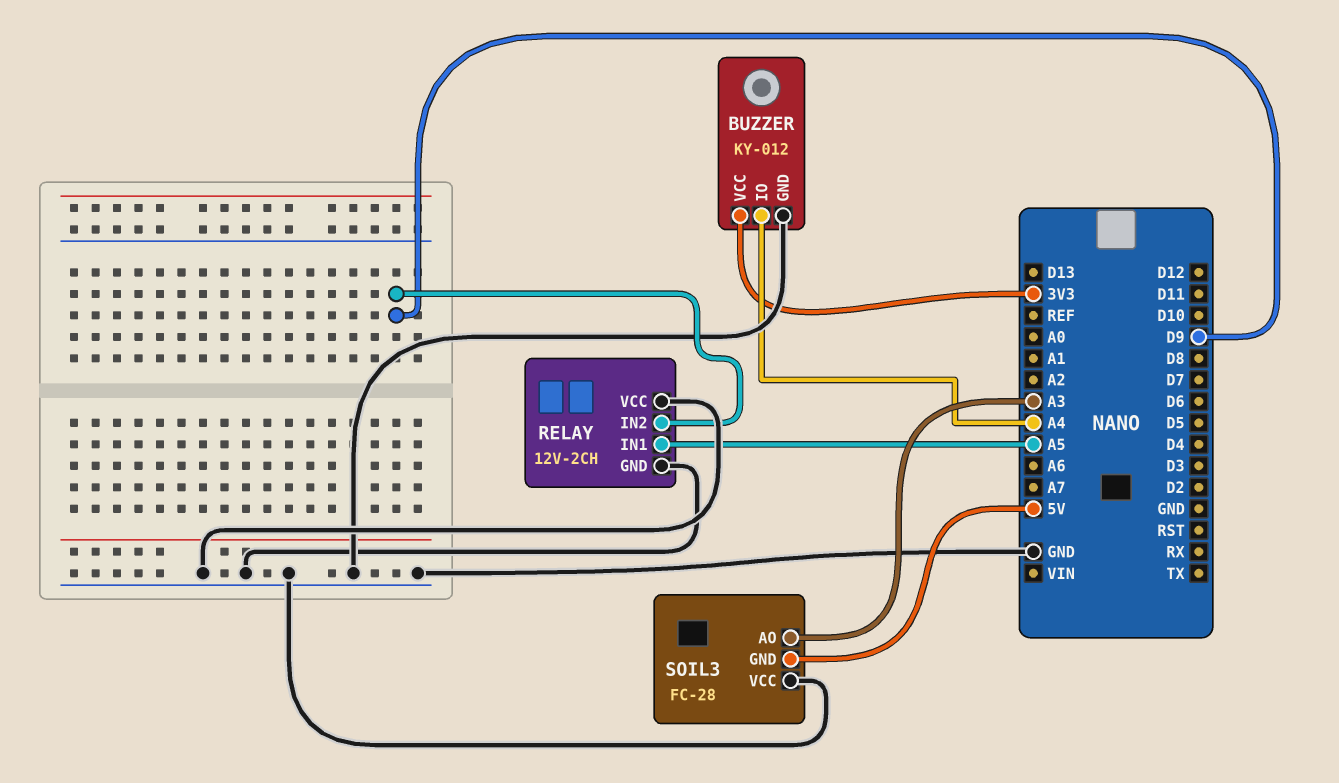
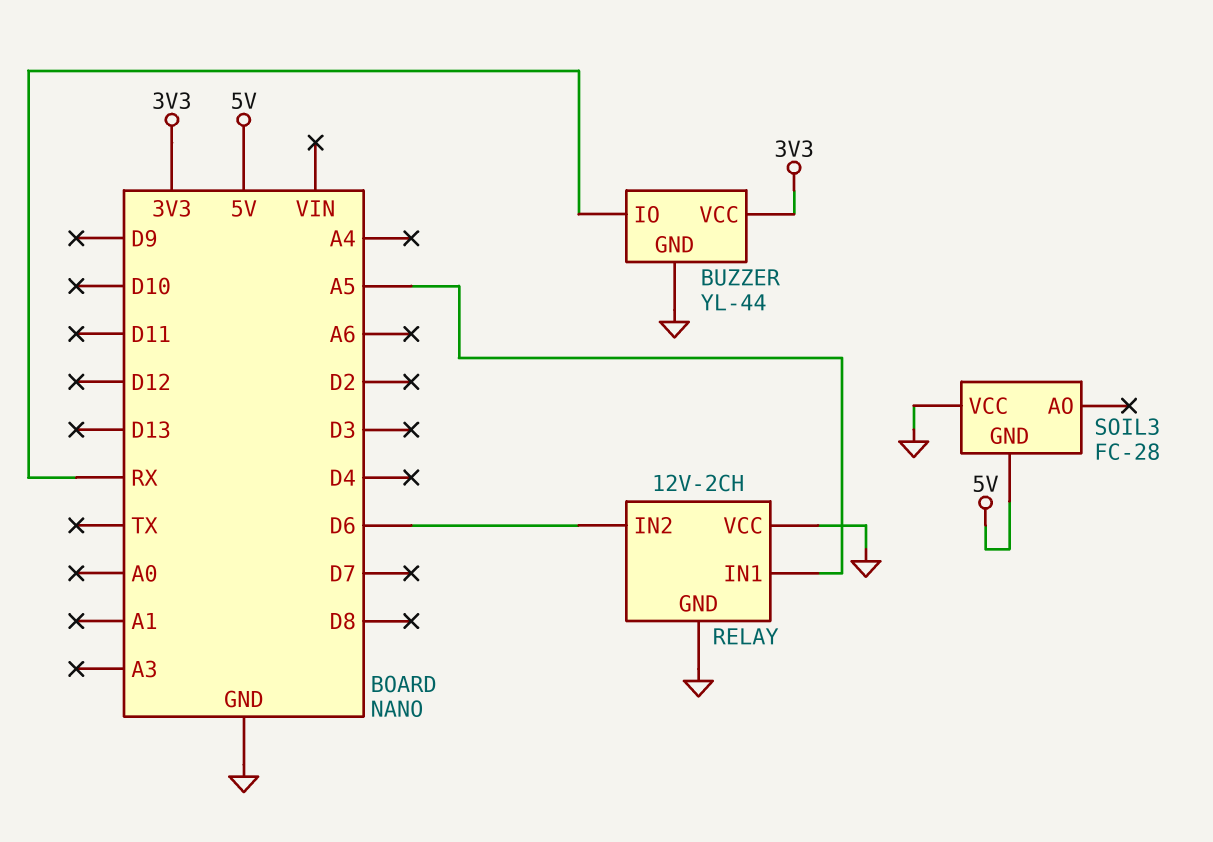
BUZZER: KY-012 -> YL-44
BUZZER pin IO: A4 -> RX
RELAY pin IN2: D9 -> D6
SOIL3 pin AO: A3 -> none

